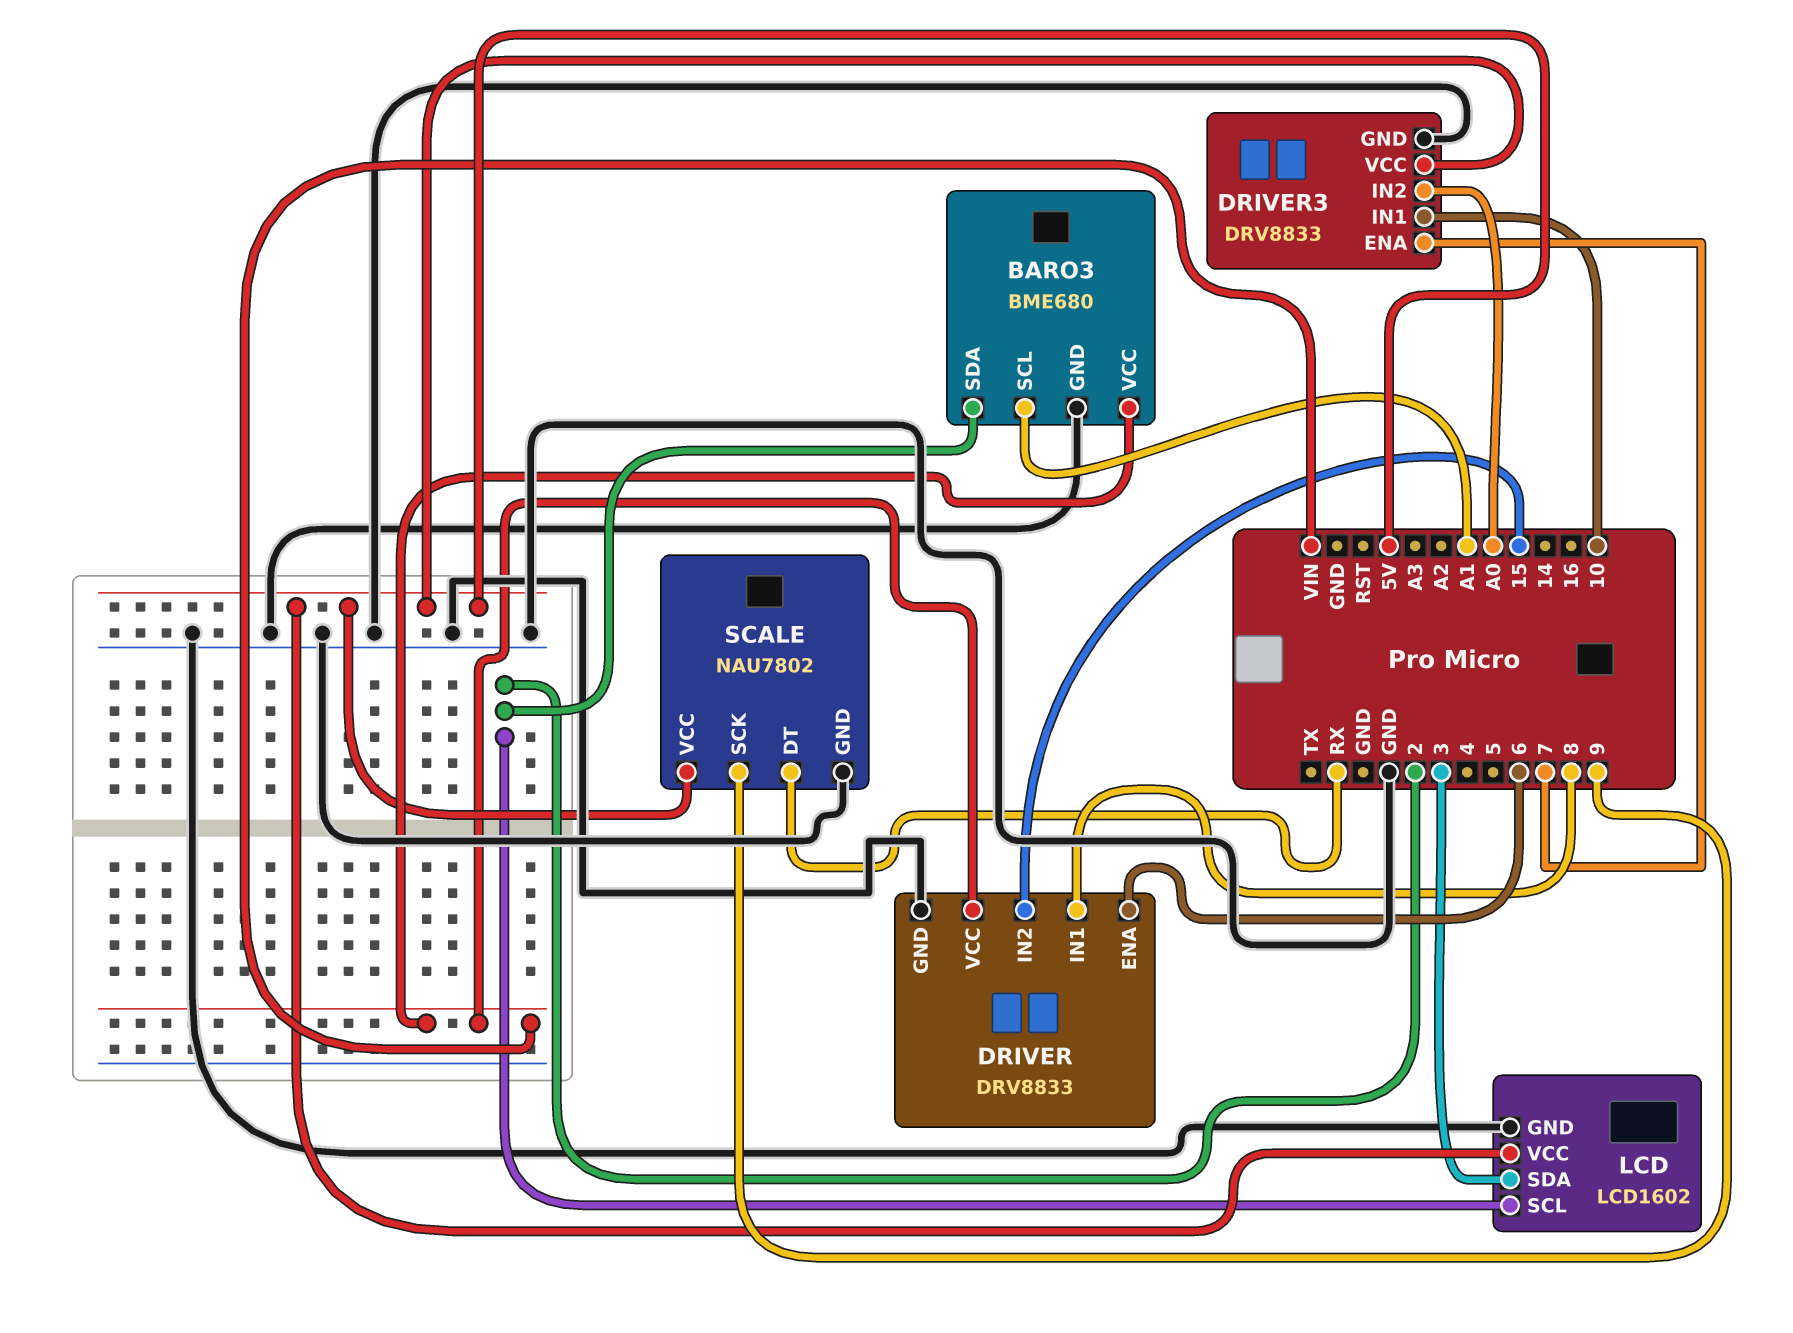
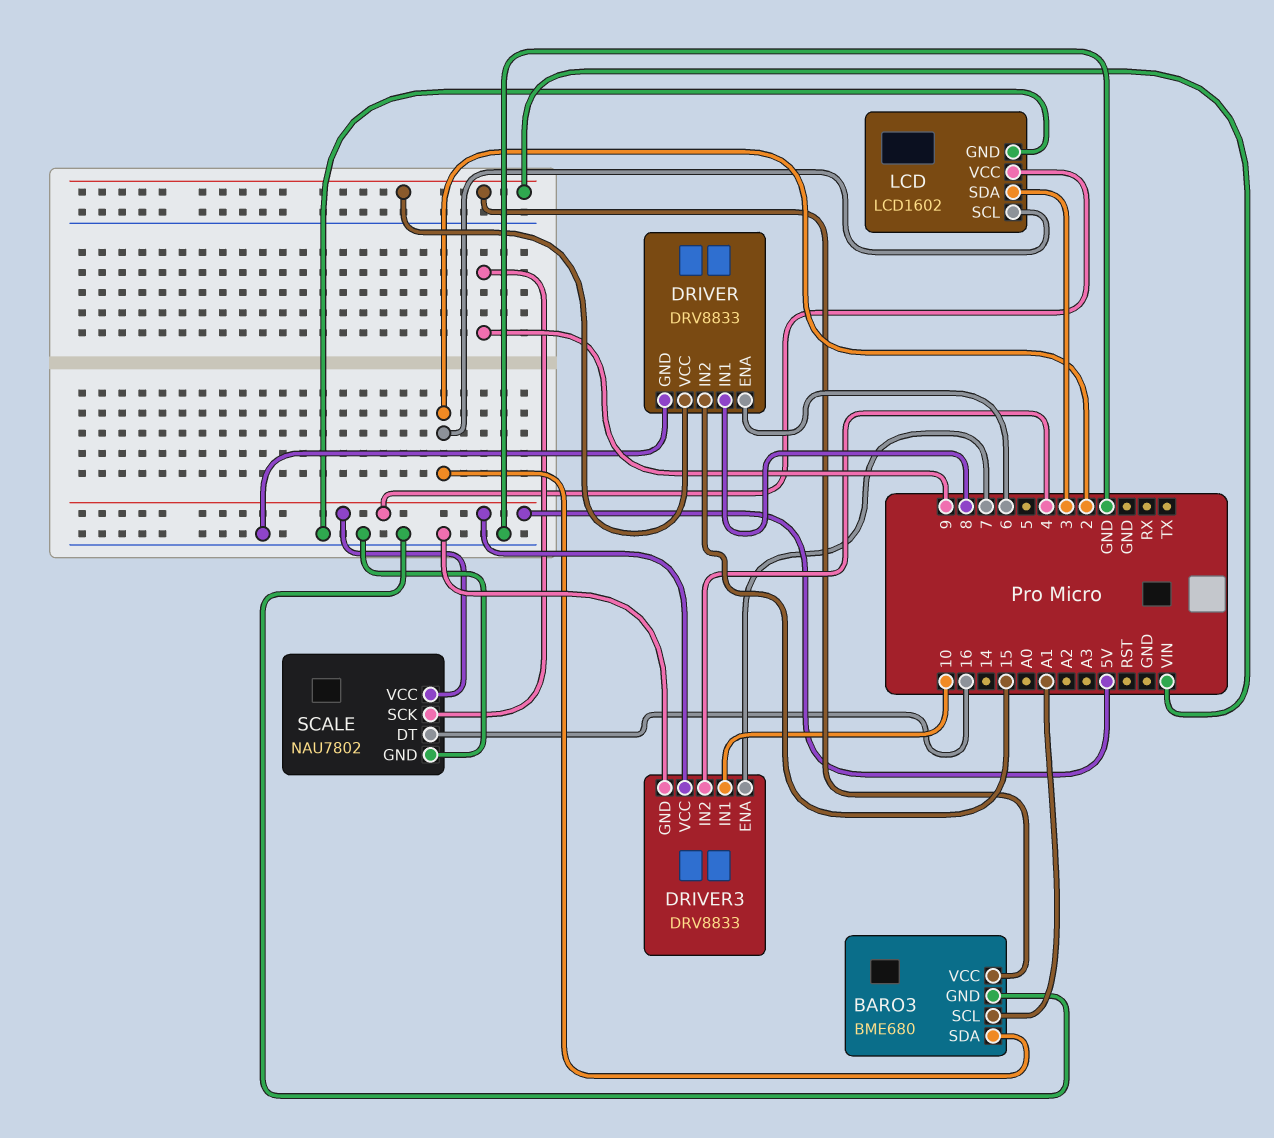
DRIVER3 pin IN2: A0 -> 4
SCALE pin DT: RX -> 16

